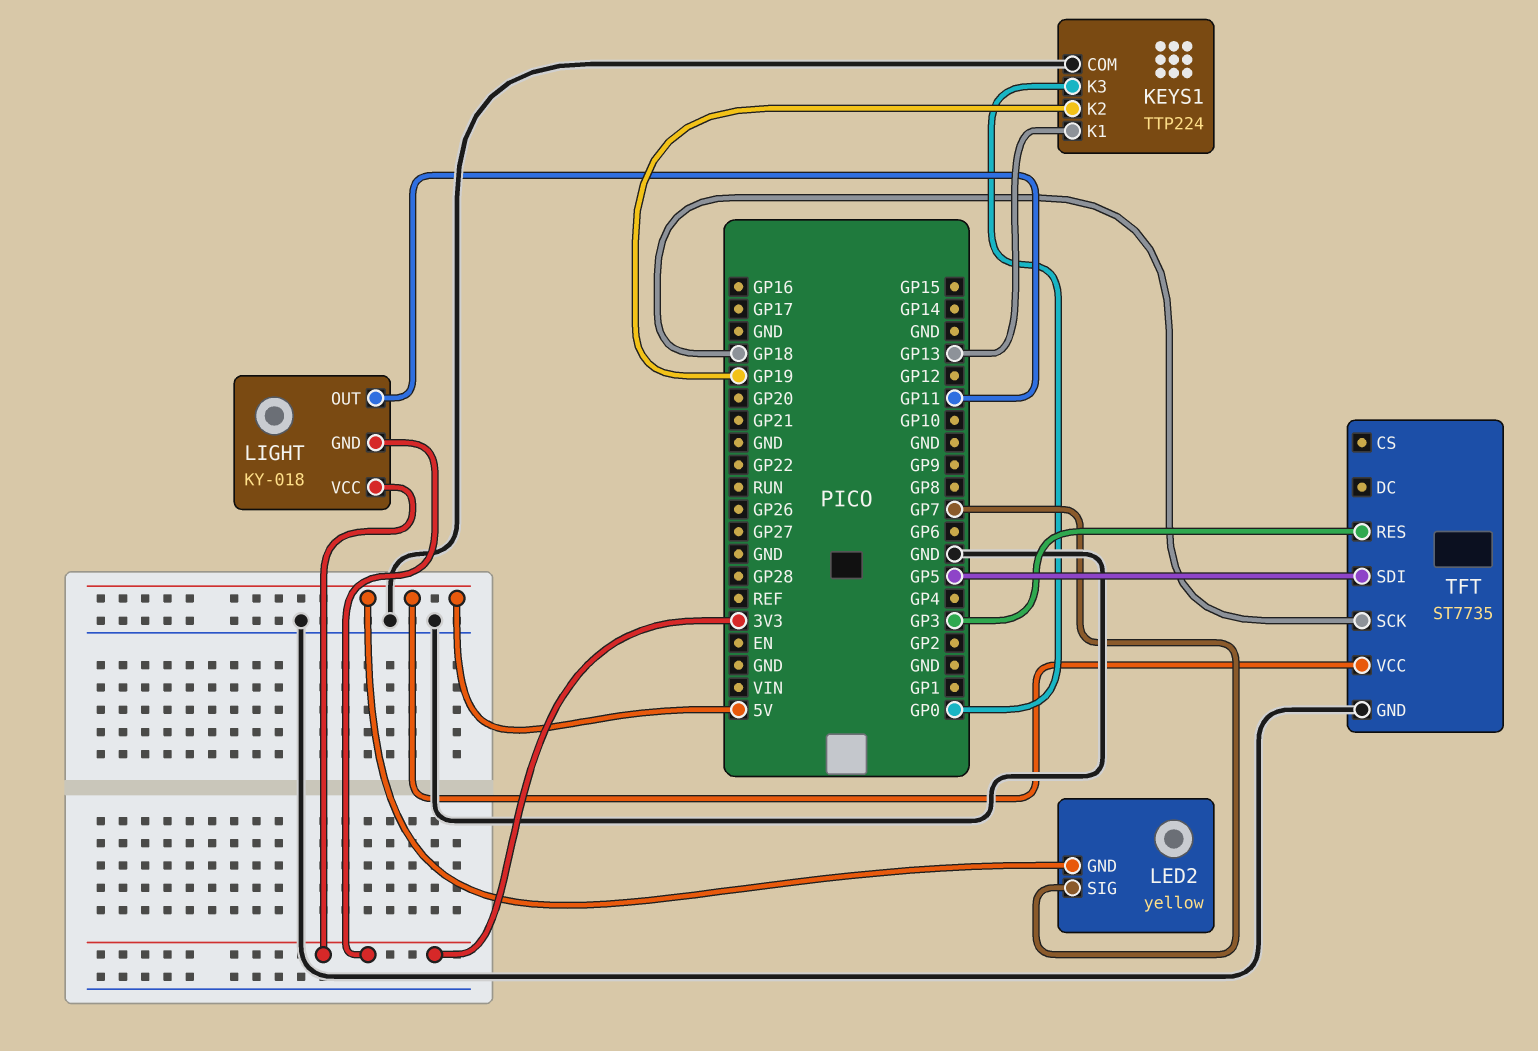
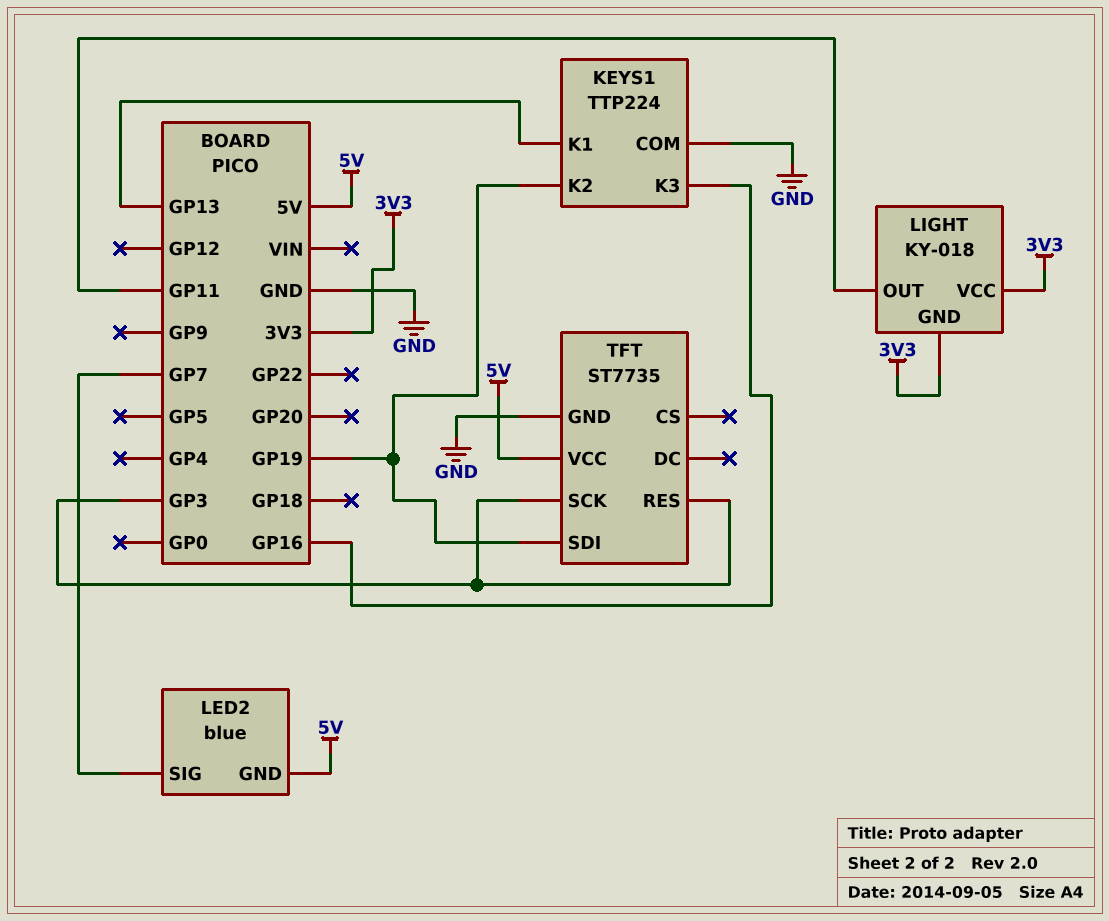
KEYS1 pin K3: GP0 -> GP16
LED2: yellow -> blue
TFT pin SCK: GP18 -> GP3
TFT pin SDI: GP5 -> GP19

